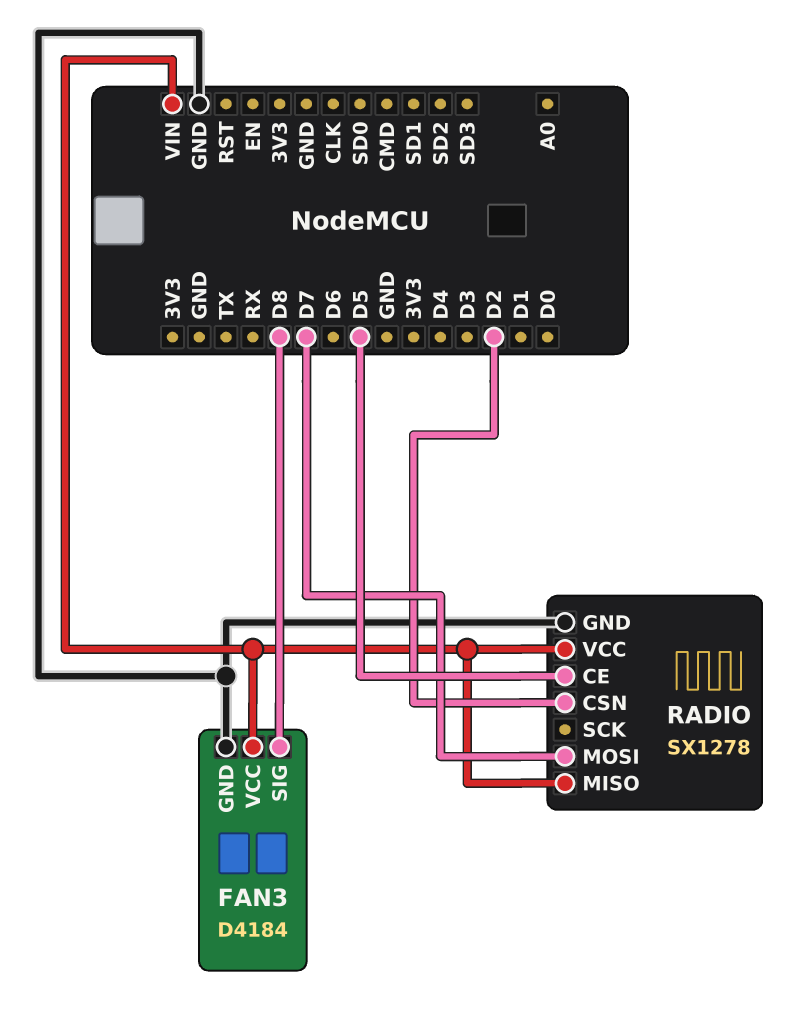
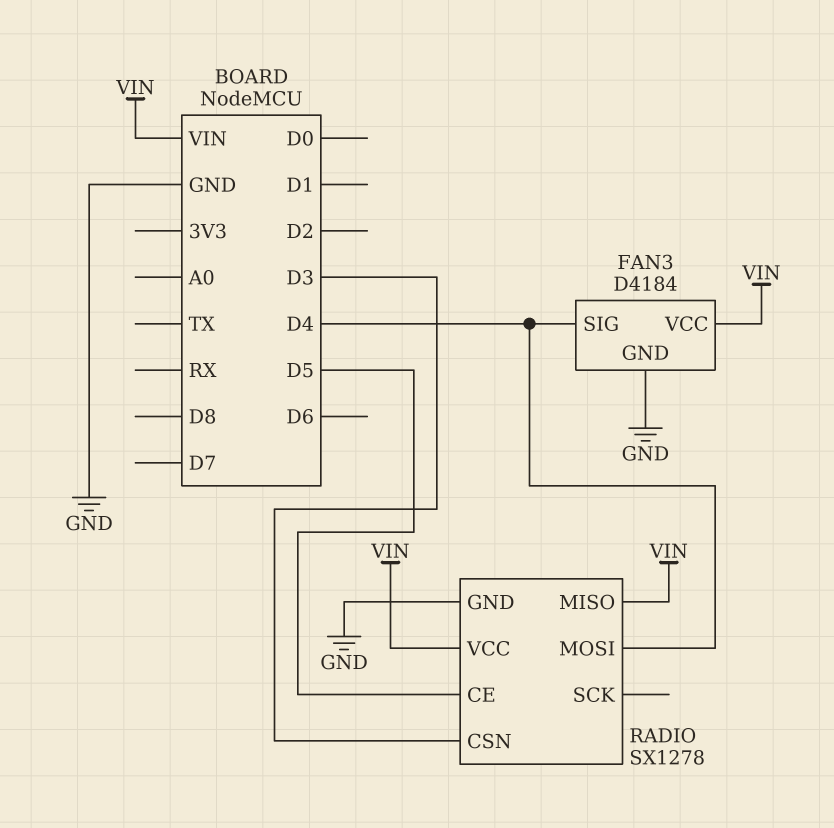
FAN3 pin SIG: D8 -> D4
RADIO pin CSN: D2 -> D3
RADIO pin MOSI: D7 -> D4

